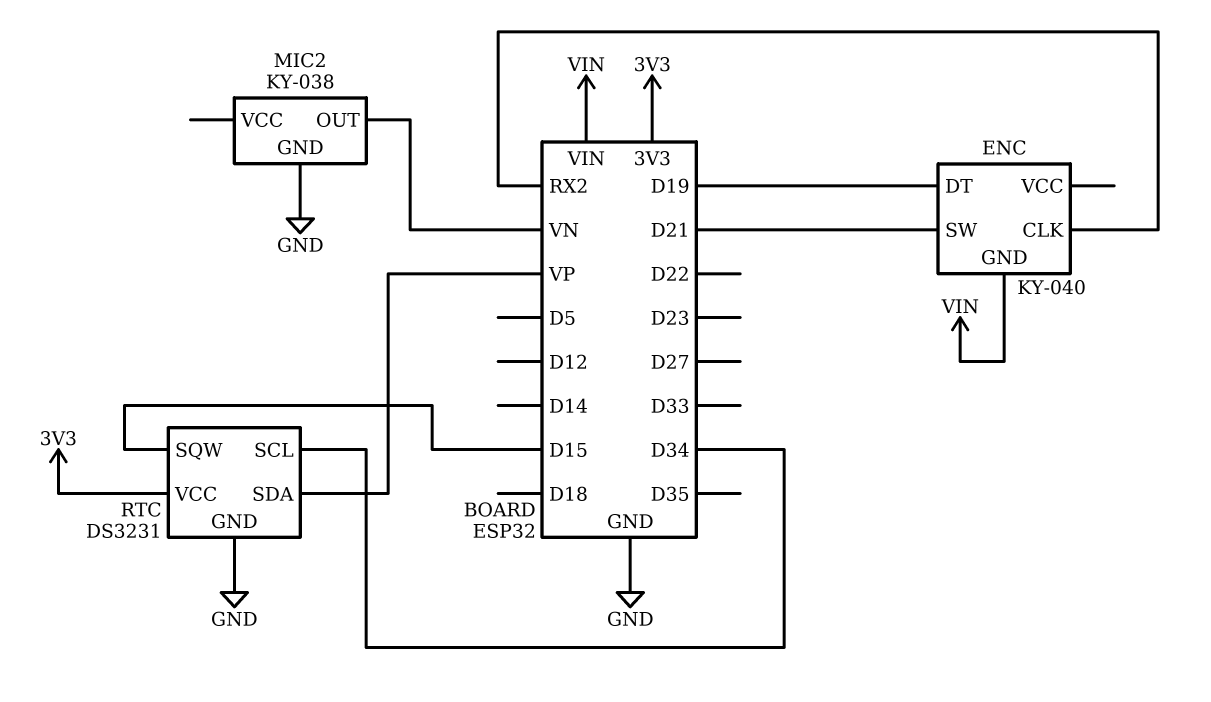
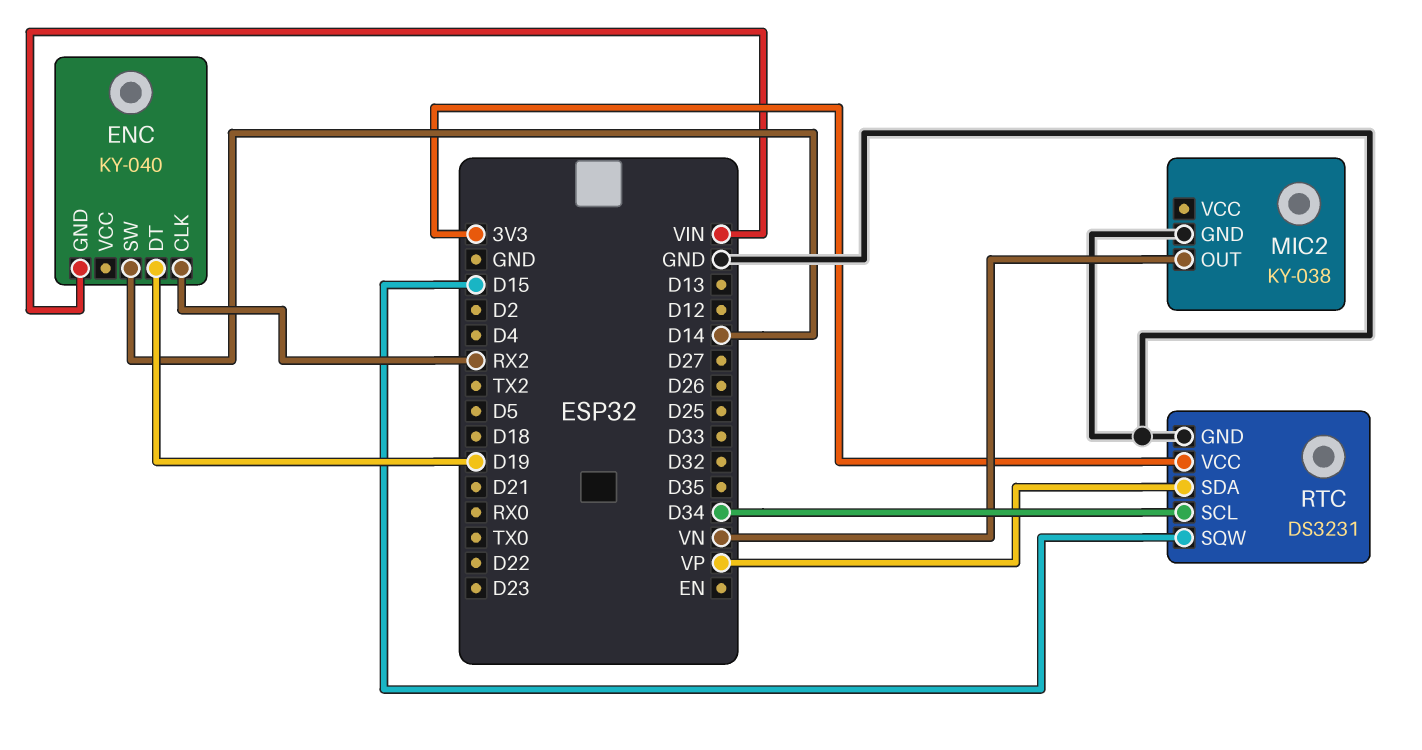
ENC pin SW: D21 -> D14

